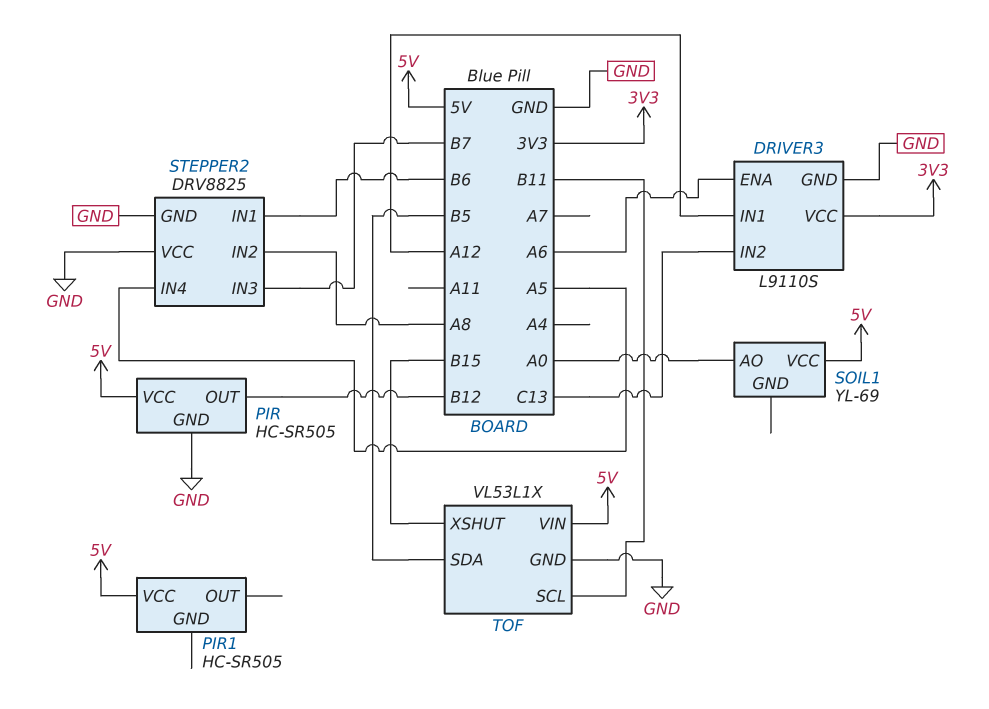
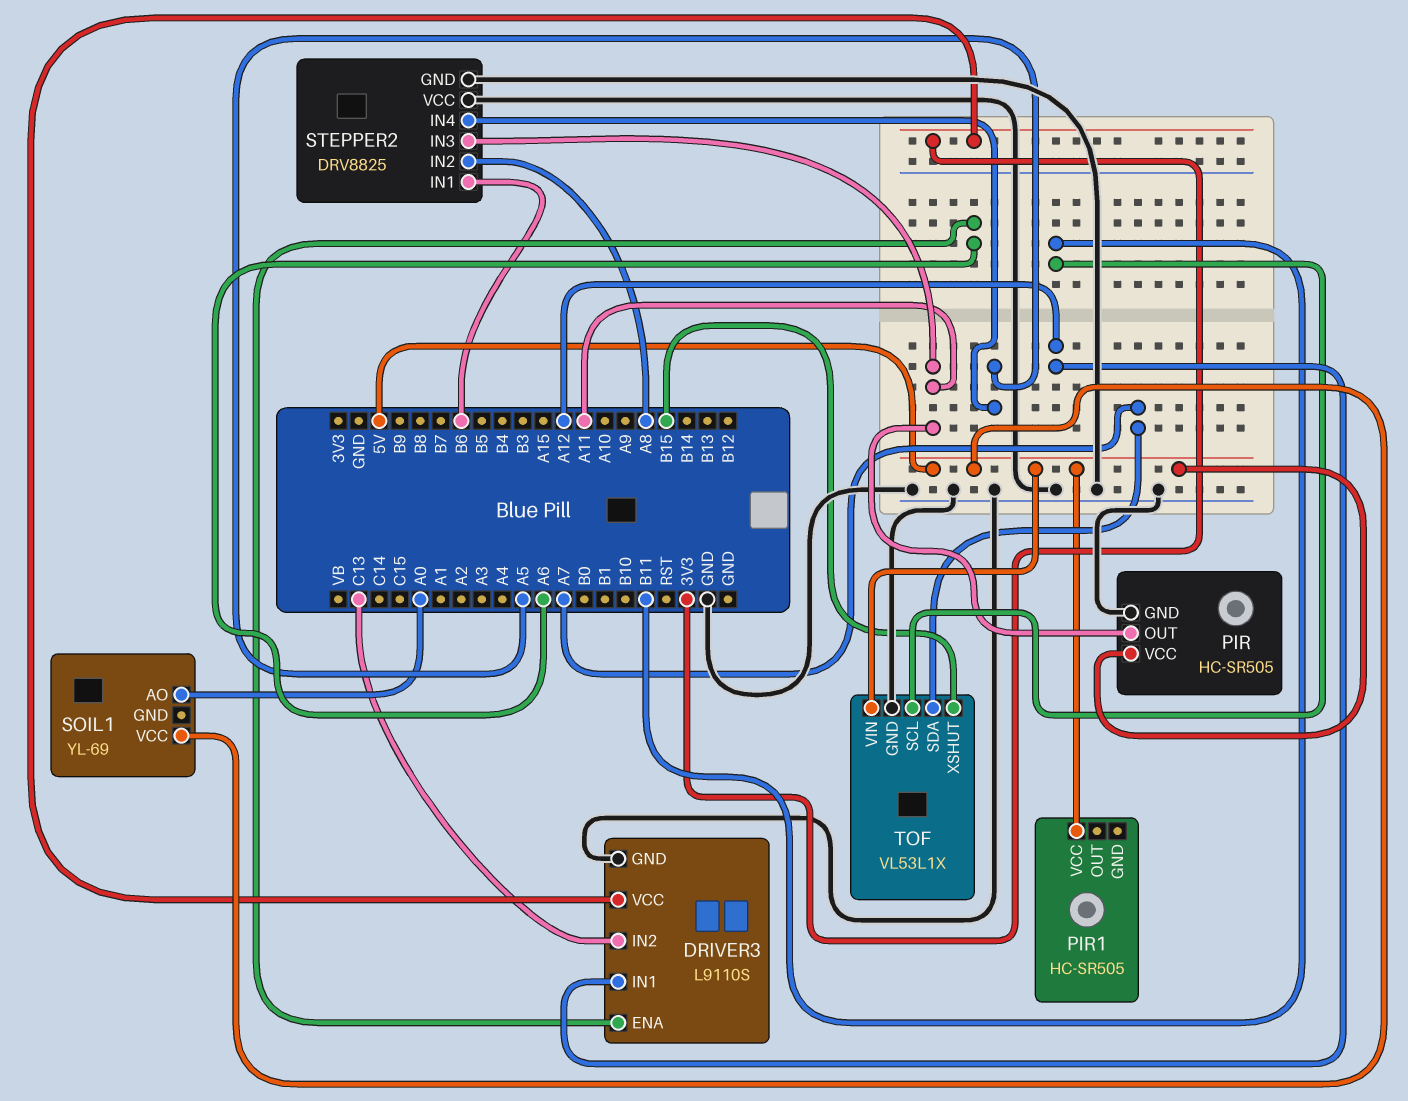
PIR pin OUT: B12 -> A11
STEPPER2 pin IN3: B7 -> A11
TOF pin SDA: B5 -> A7

